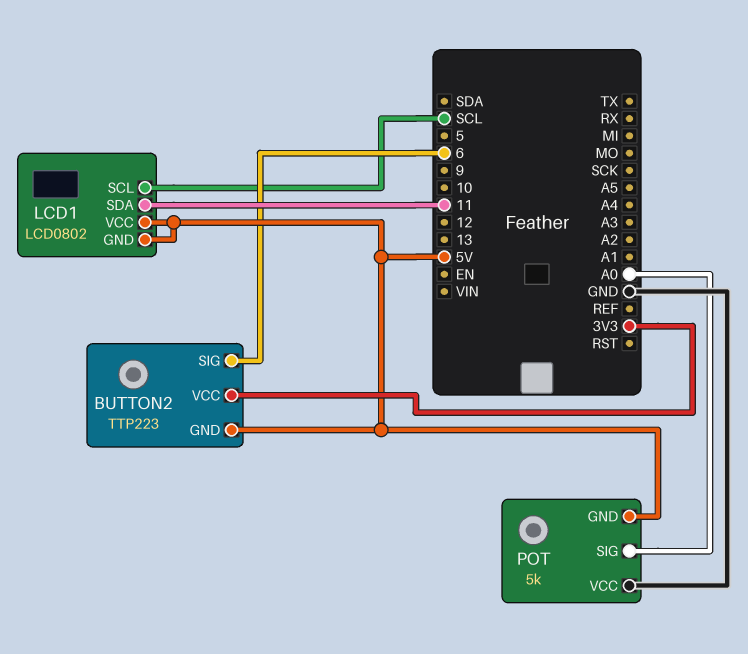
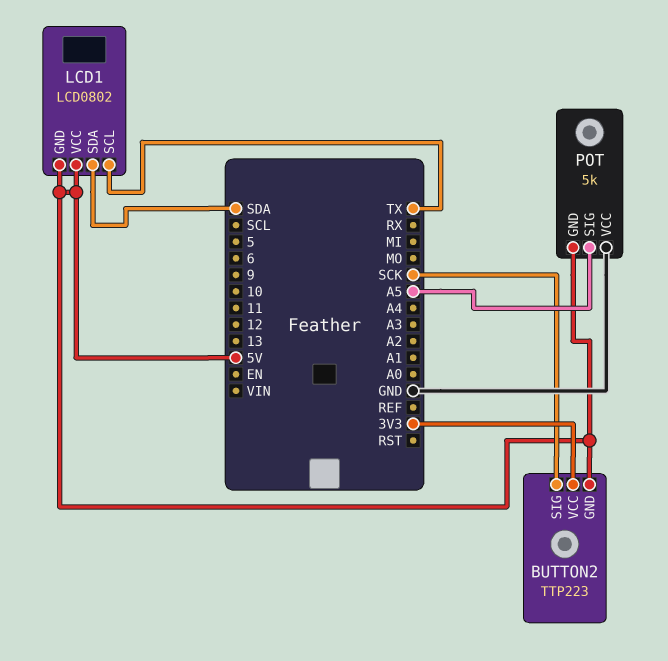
BUTTON2 pin SIG: 6 -> SCK
LCD1 pin SCL: SCL -> TX
LCD1 pin SDA: 11 -> SDA
POT pin SIG: A0 -> A5

